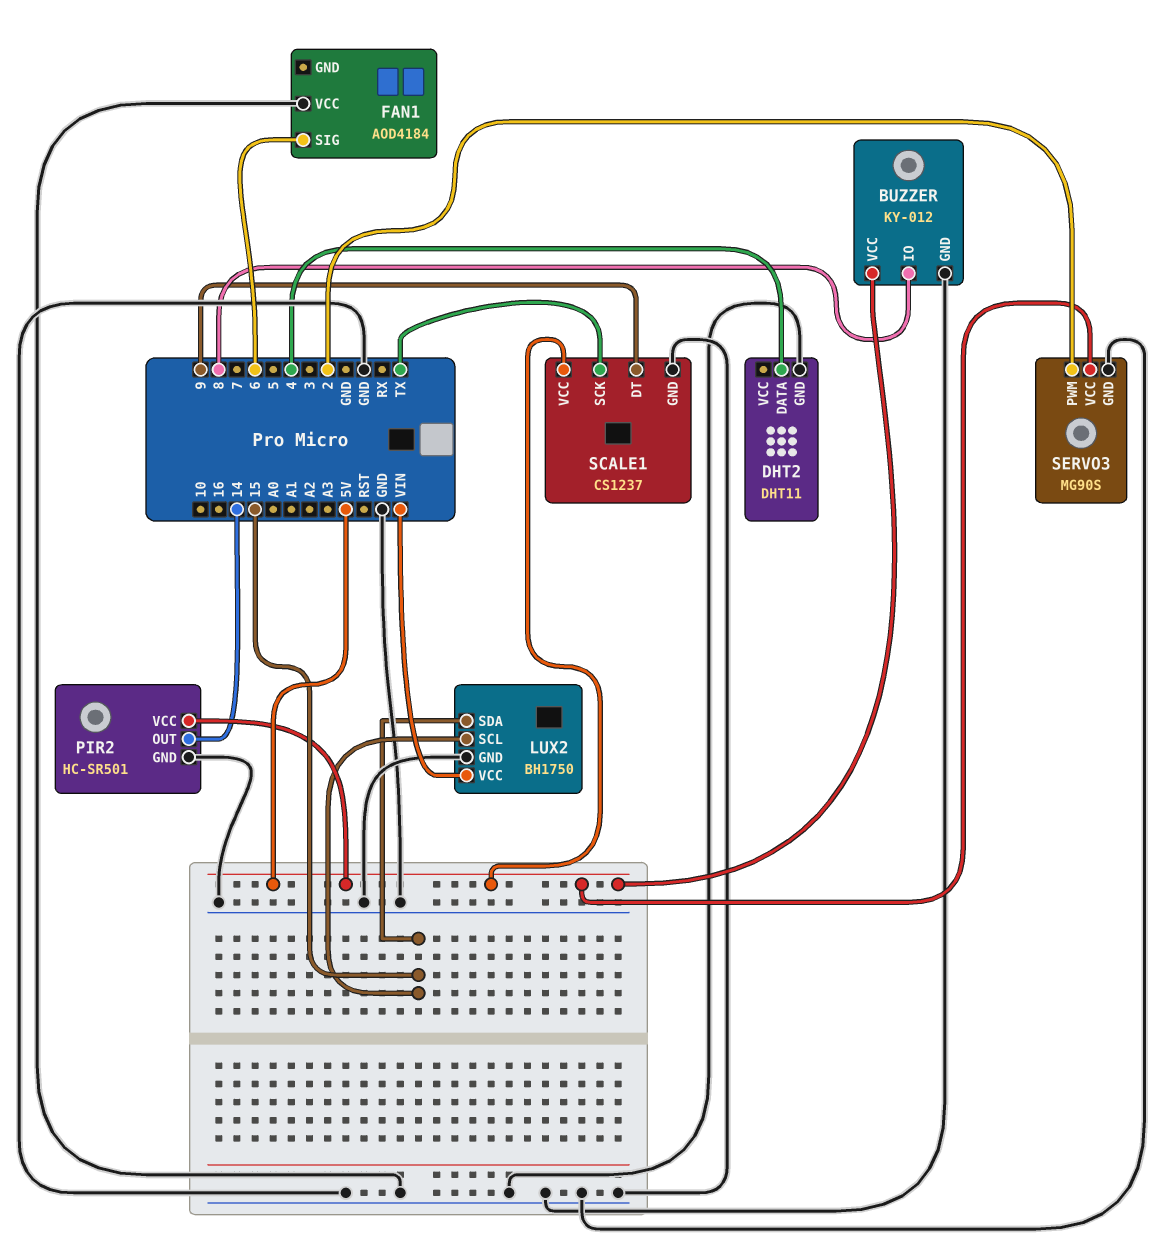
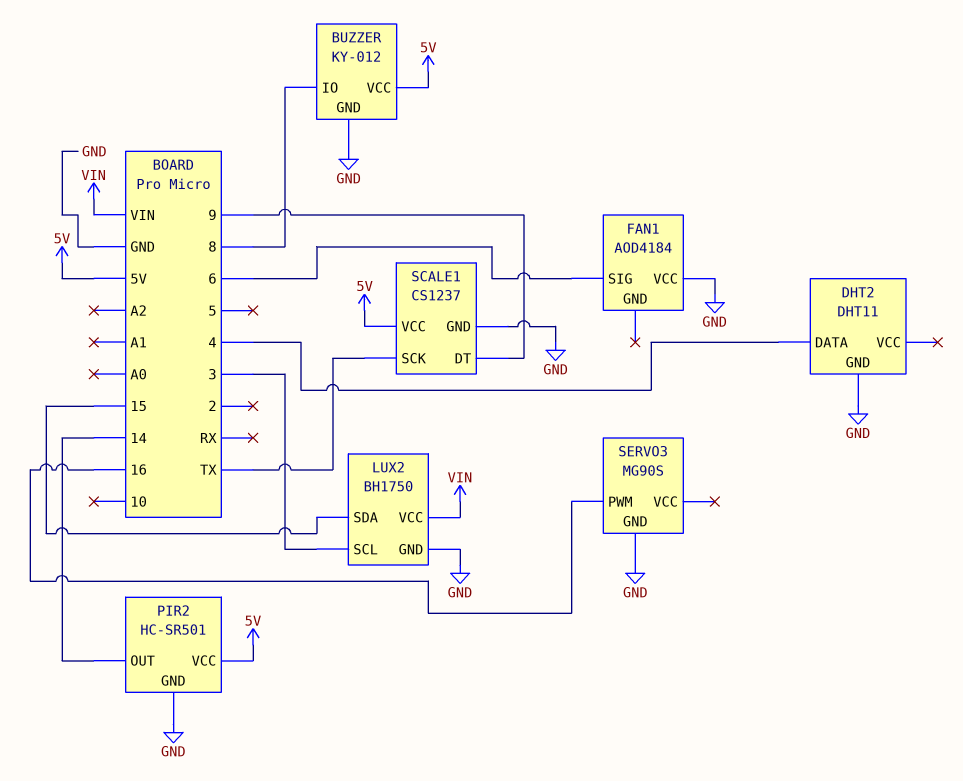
LUX2 pin SCL: 15 -> 3
SERVO3 pin PWM: 2 -> 16
SERVO3 pin VCC: 5V -> none

